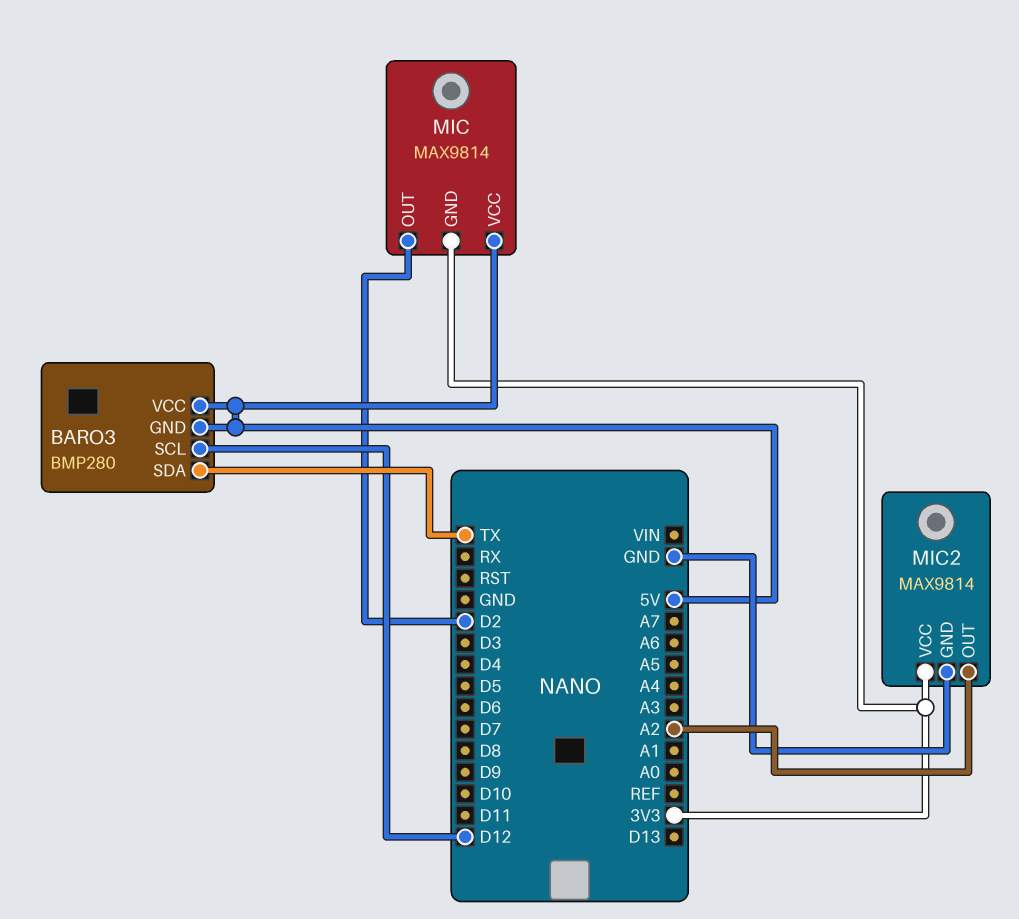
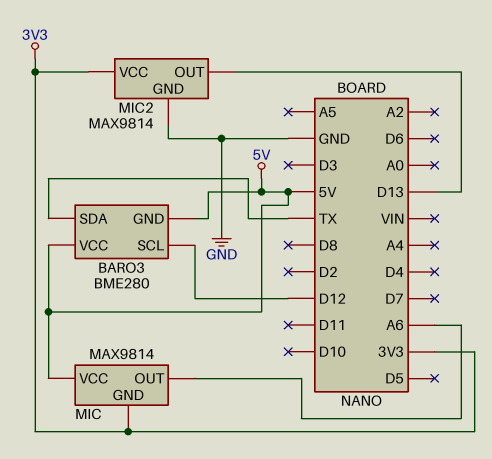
BARO3: BMP280 -> BME280
MIC pin OUT: D2 -> A6
MIC2 pin OUT: A2 -> D13

